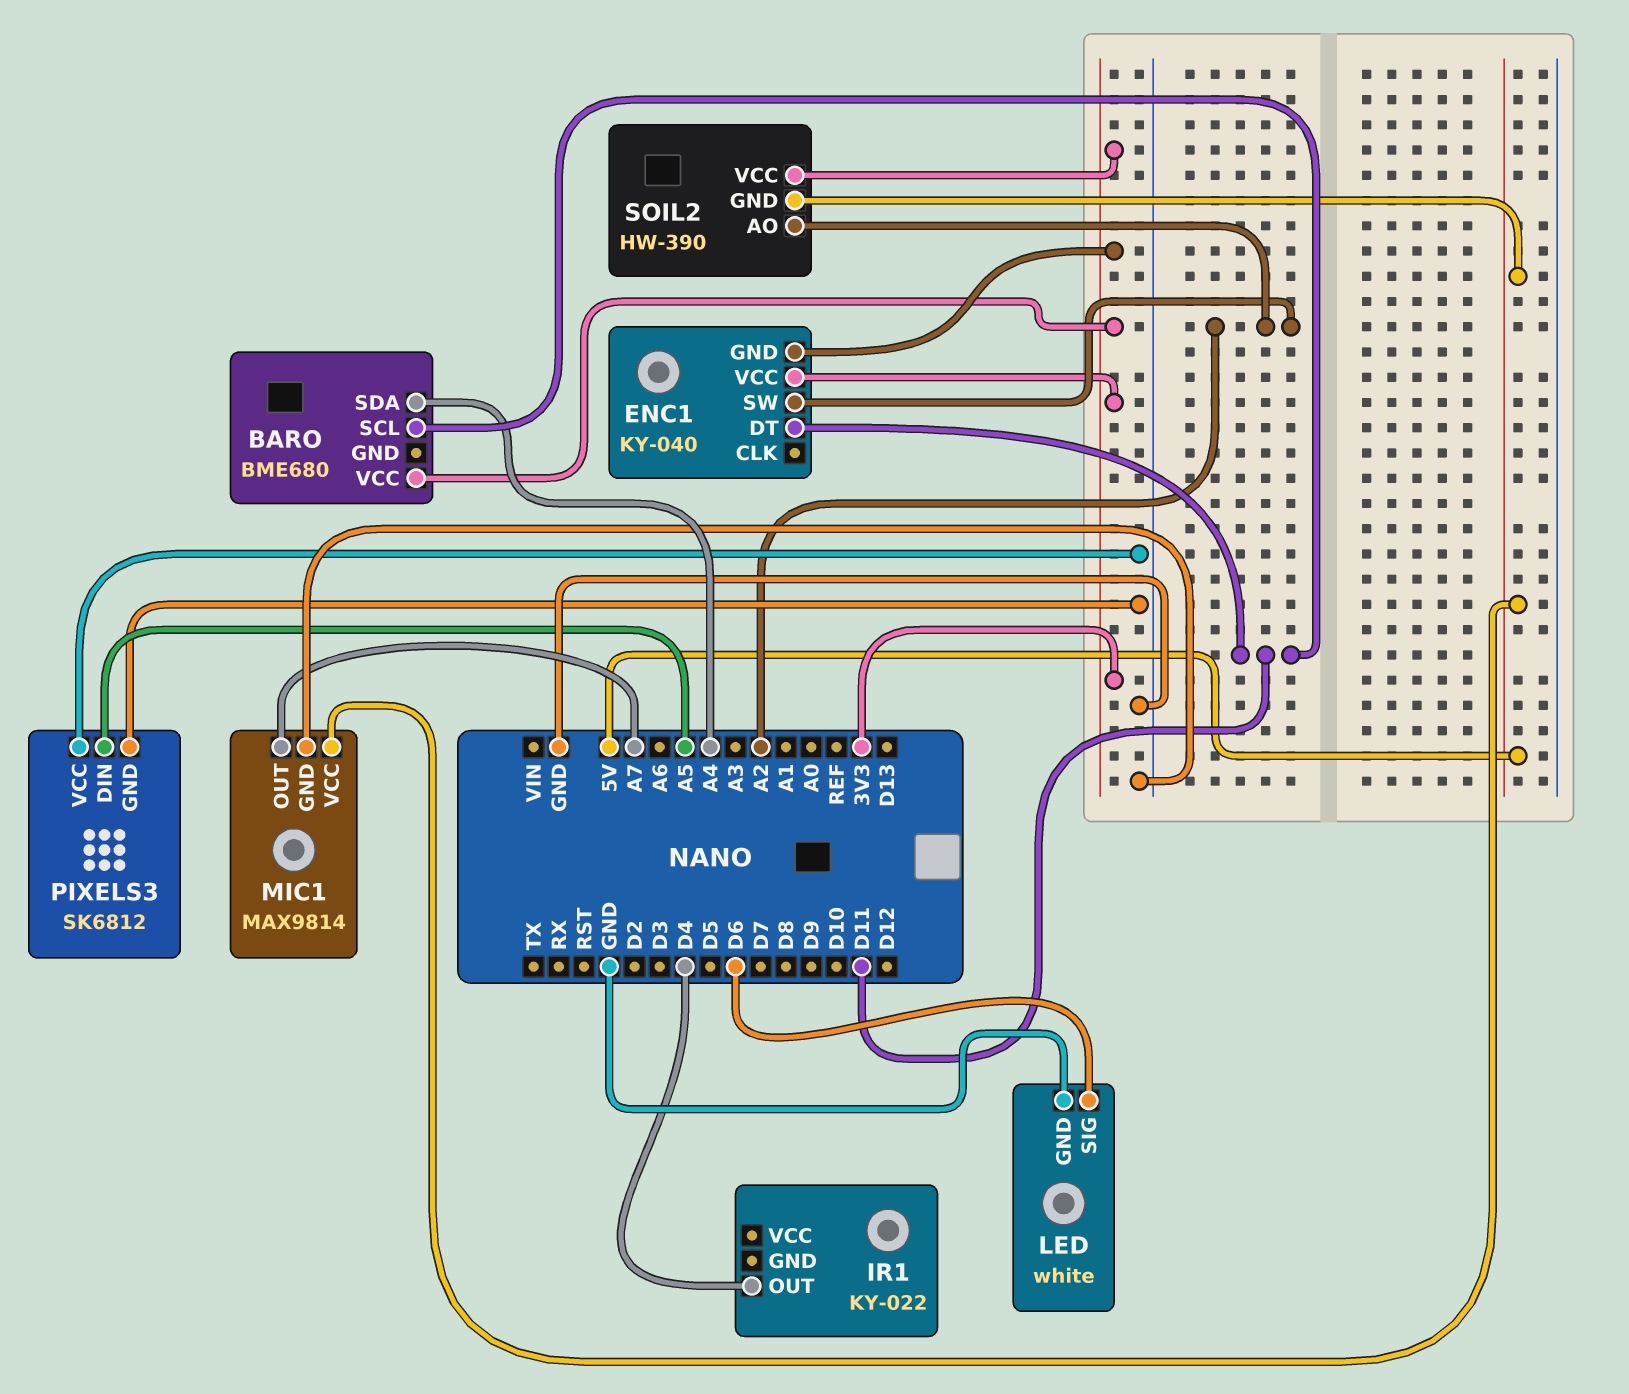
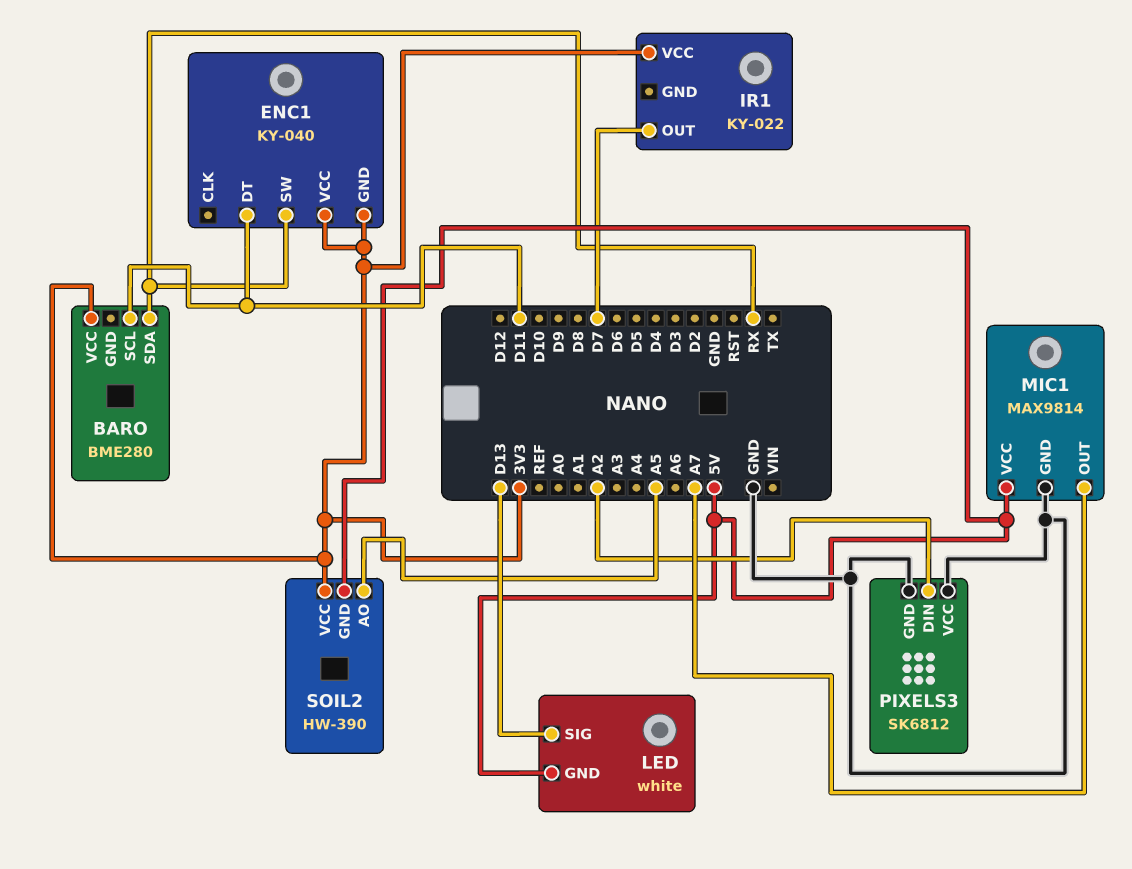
BARO: BME680 -> BME280
BARO pin SDA: A4 -> RX
ENC1 pin SW: A2 -> RX
IR1 pin OUT: D4 -> D7
IR1 pin VCC: none -> 3V3
LED pin GND: GND -> 5V
LED pin SIG: D6 -> D13
PIXELS3 pin DIN: A5 -> A2
SOIL2 pin AO: A2 -> A5

